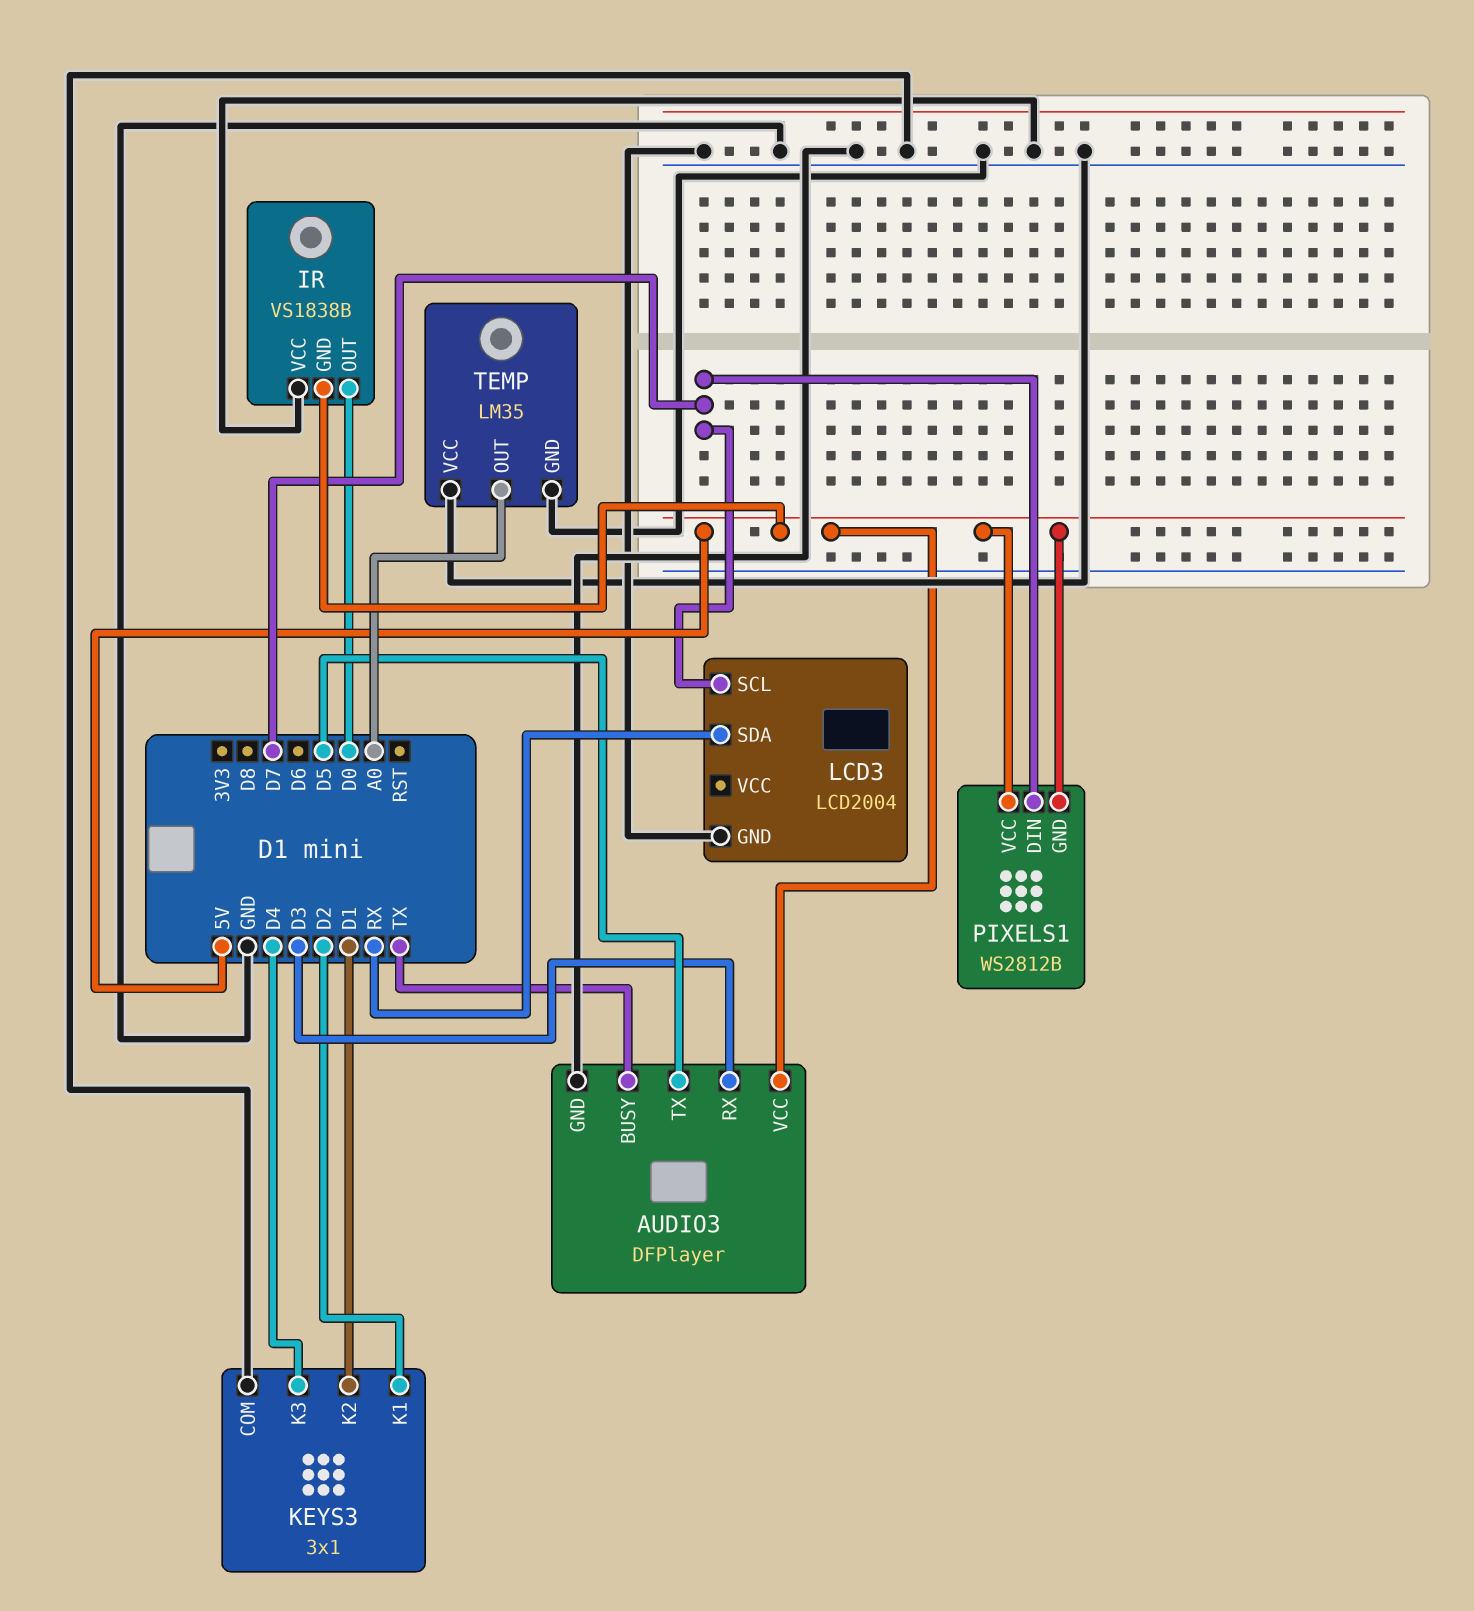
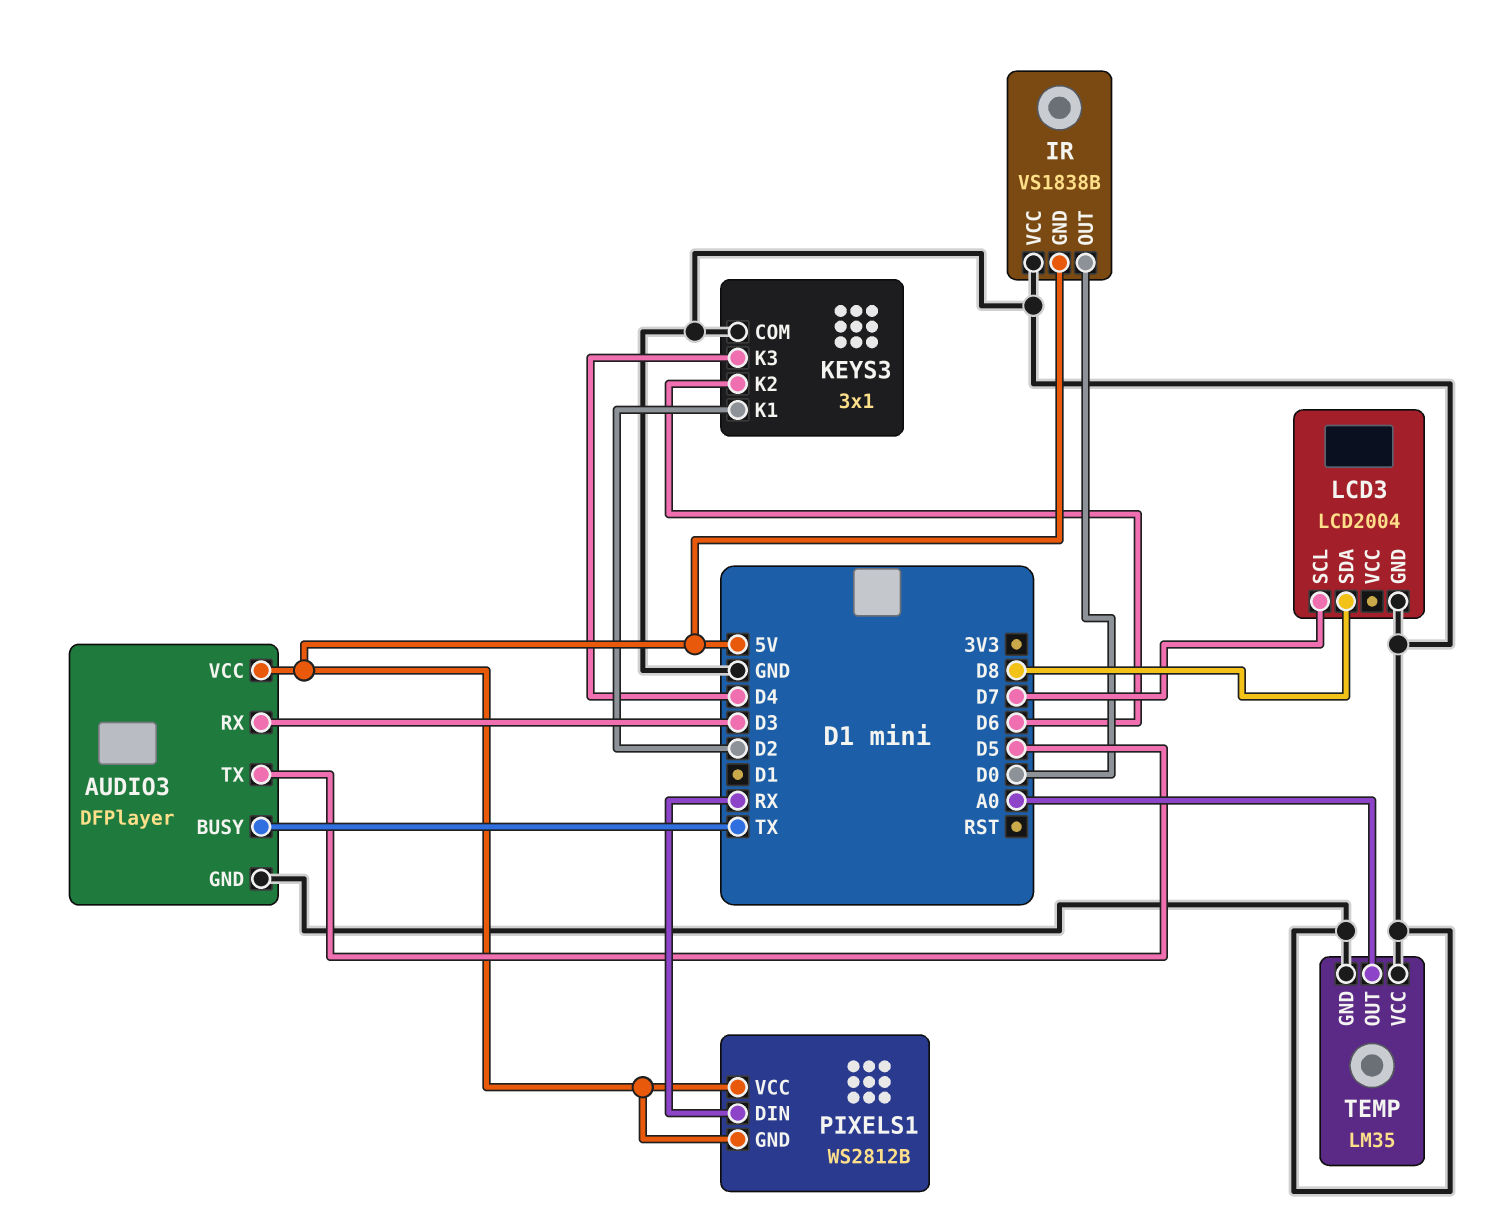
KEYS3 pin K2: D1 -> D6
LCD3 pin SDA: RX -> D8
PIXELS1 pin DIN: D7 -> RX

